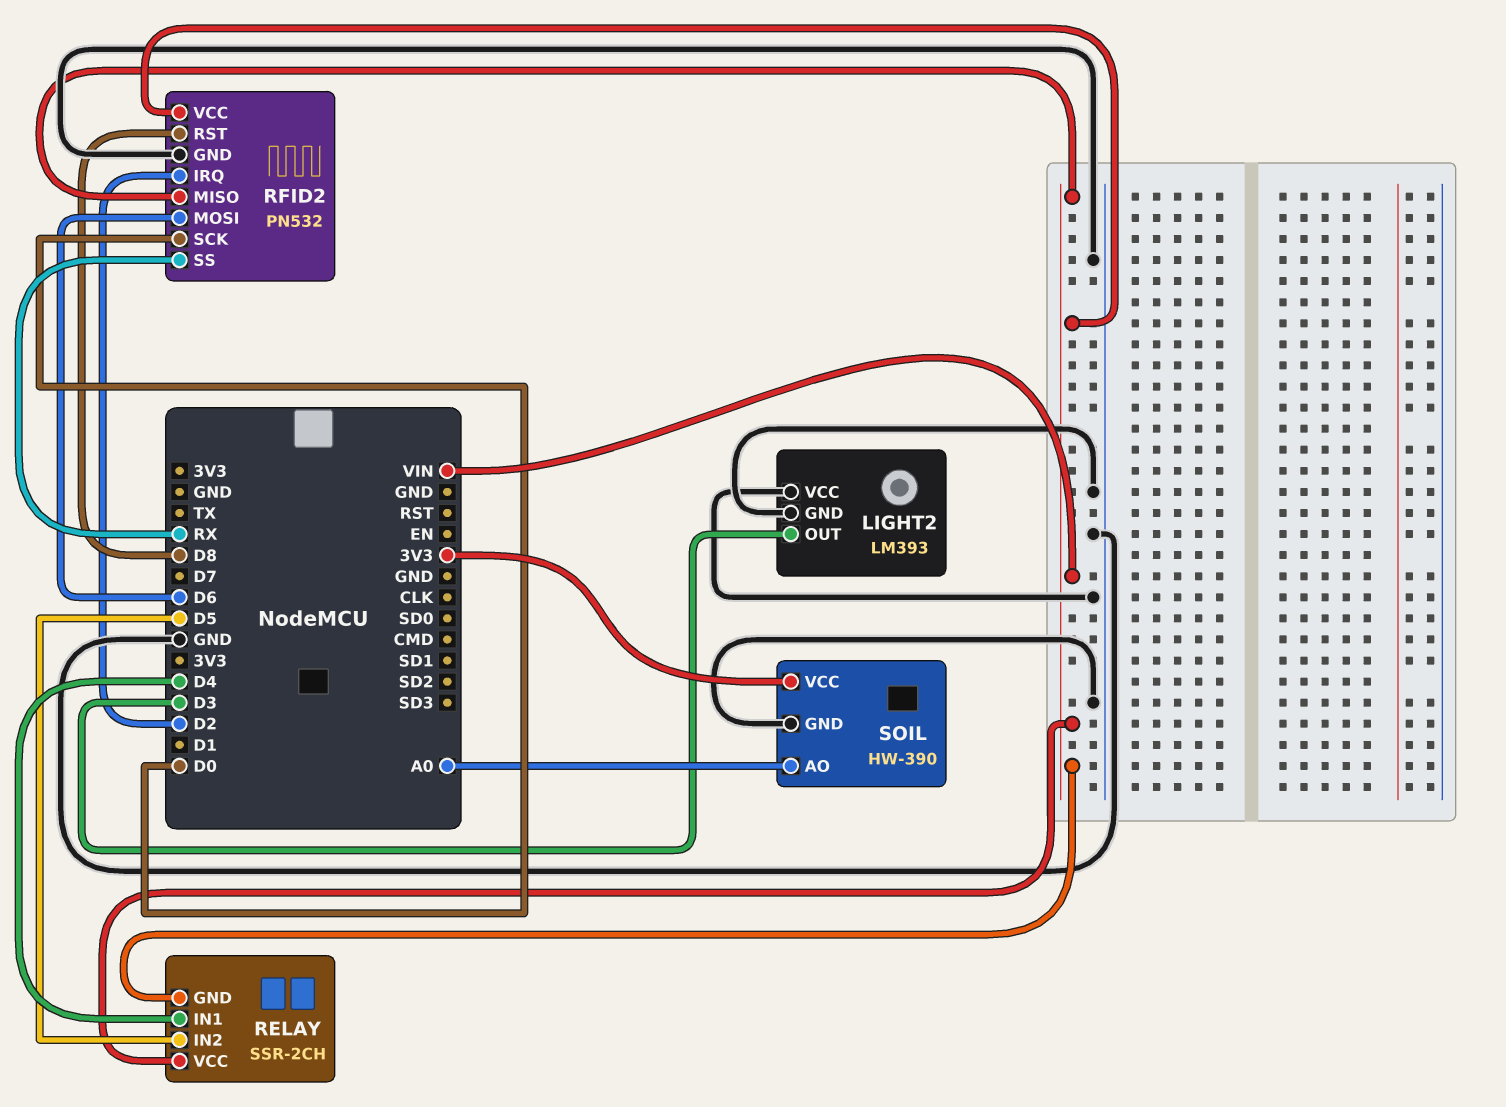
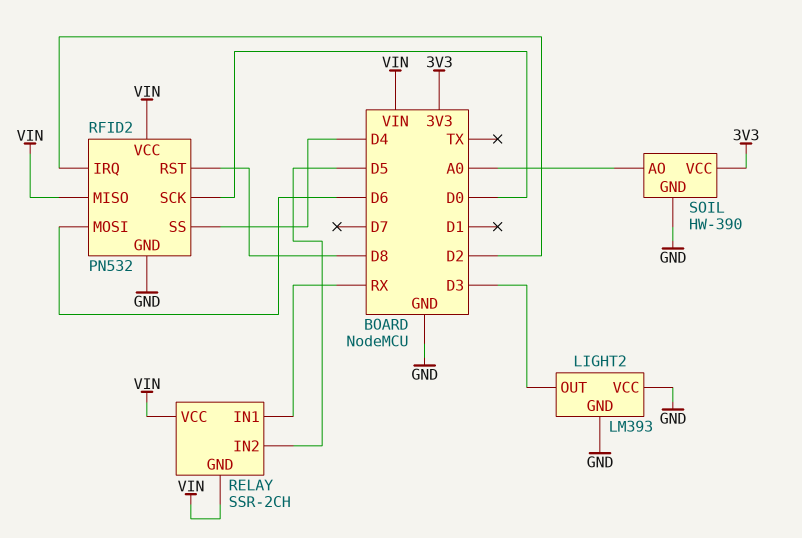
RELAY pin IN1: D4 -> RX
RFID2 pin SS: RX -> D4

